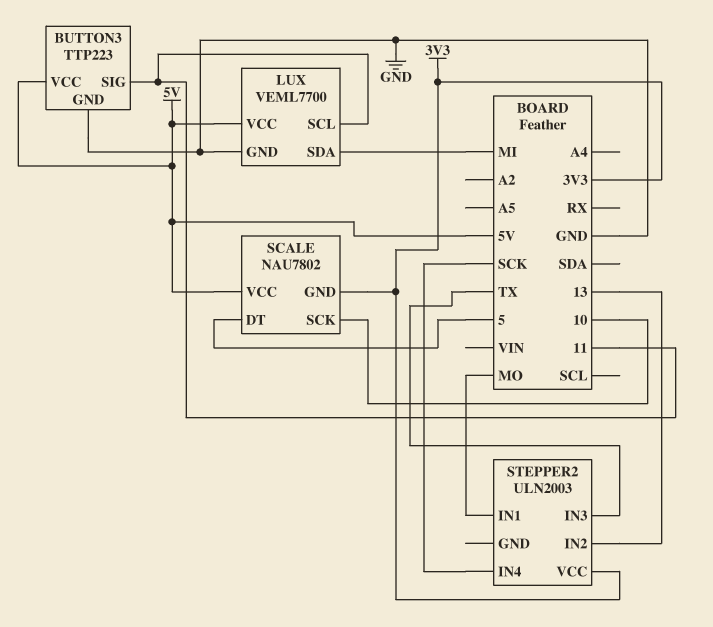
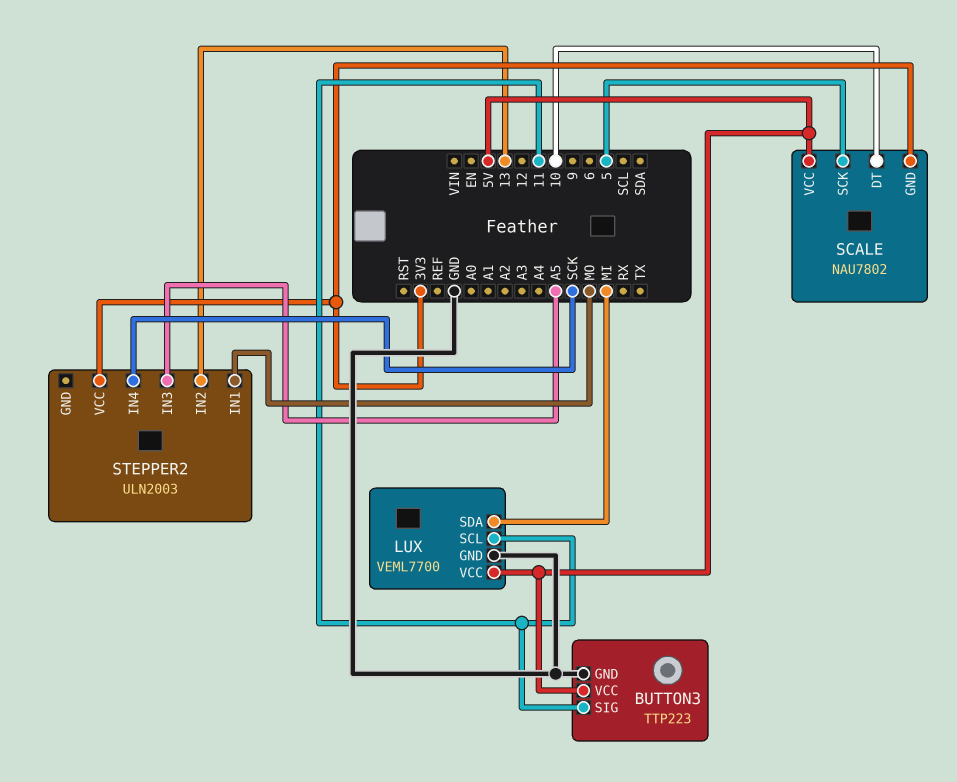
SCALE pin DT: 5 -> 10
SCALE pin SCK: 10 -> 5
STEPPER2 pin IN3: TX -> A5

